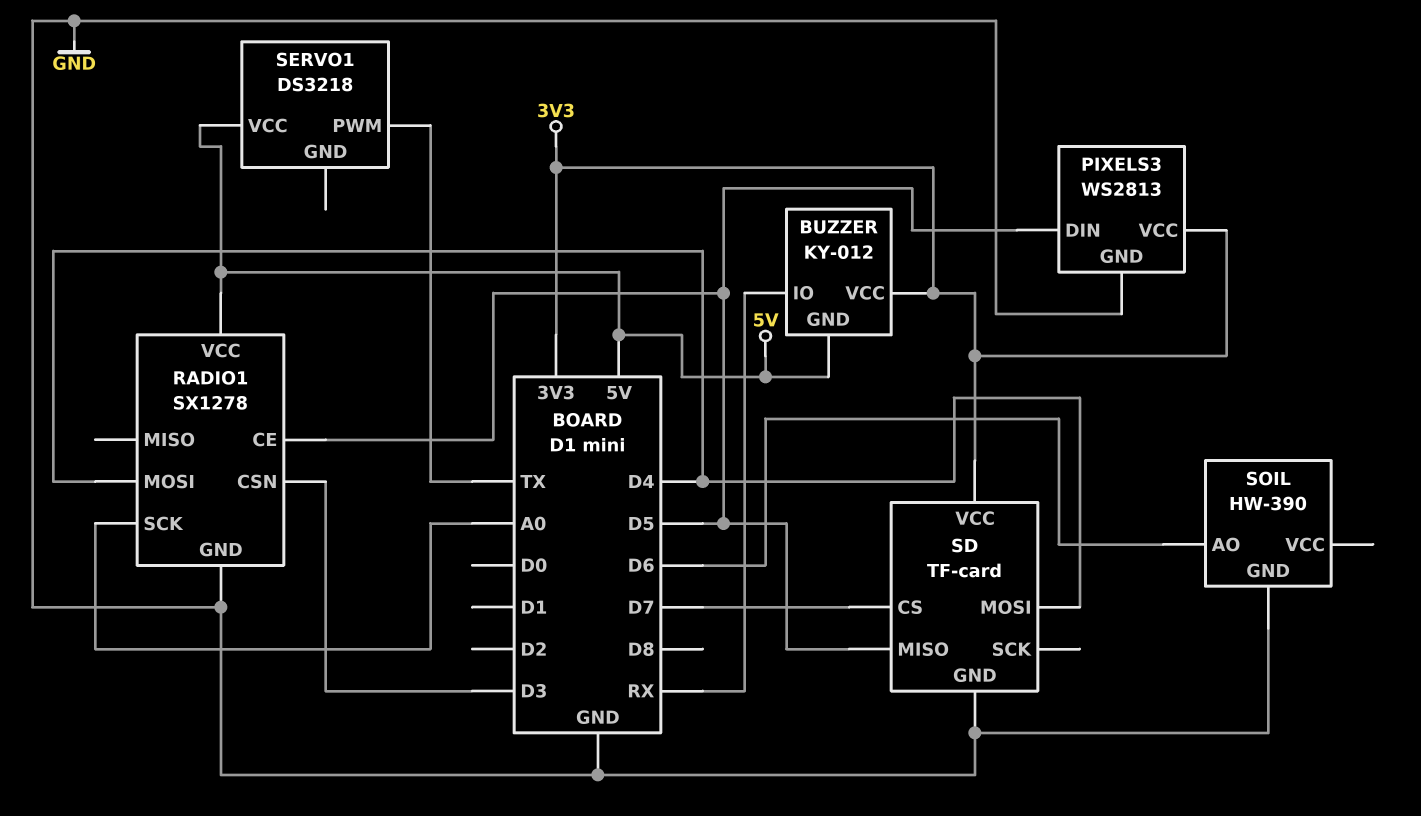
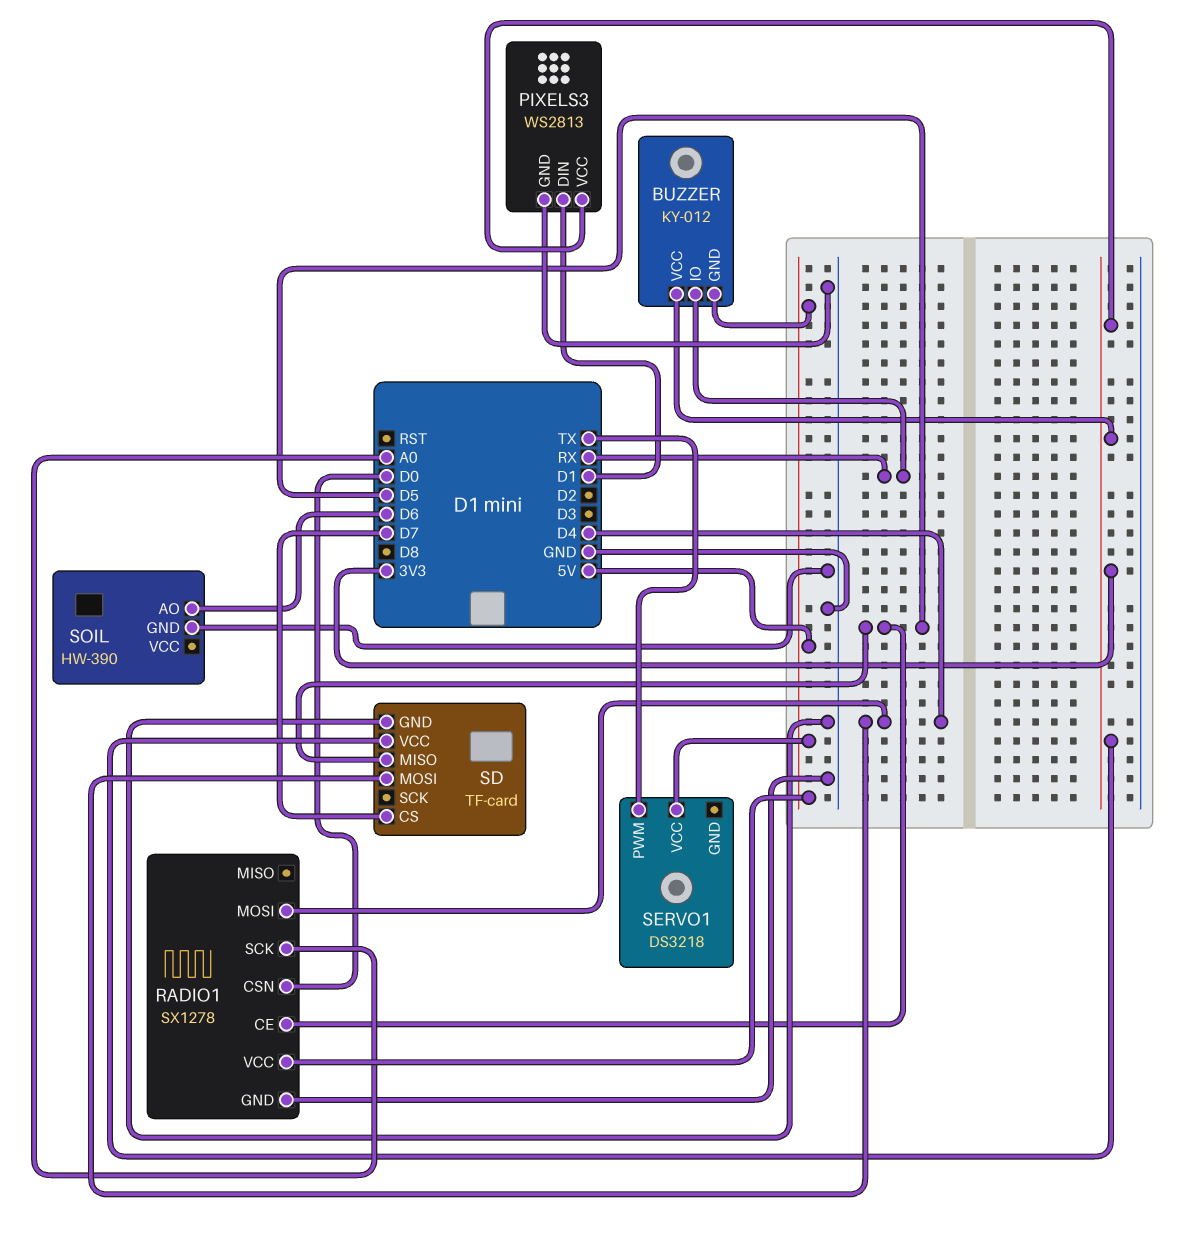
PIXELS3 pin DIN: D5 -> D1
RADIO1 pin CSN: D3 -> D0

